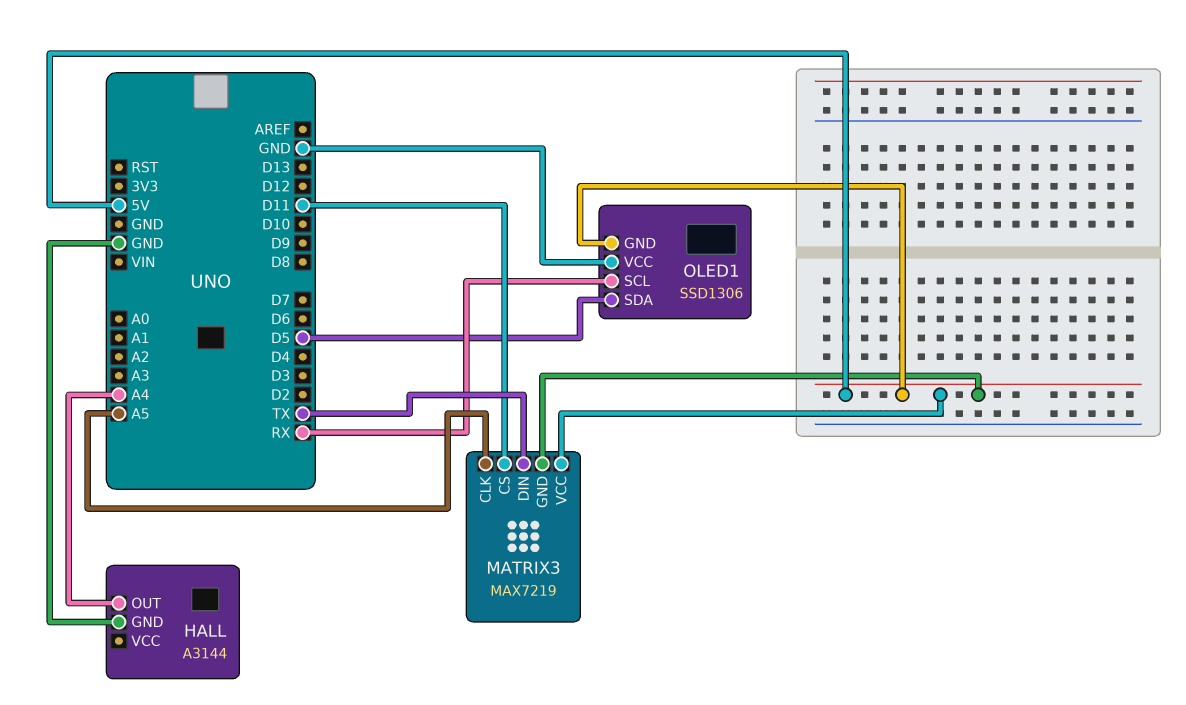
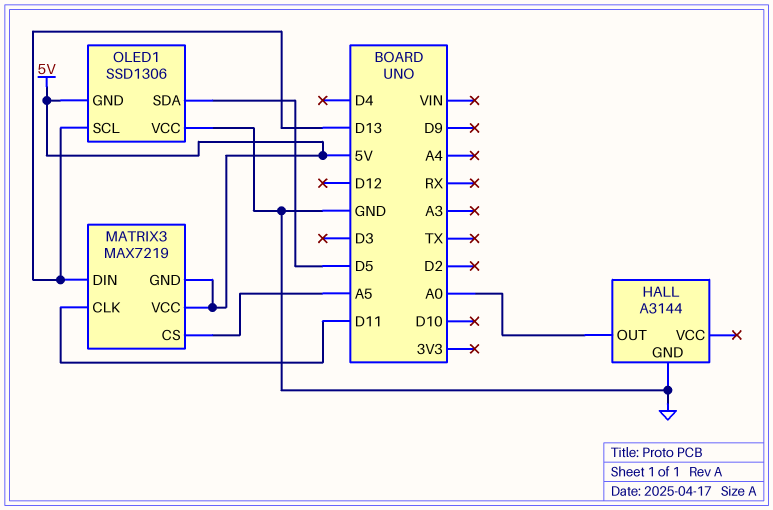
HALL pin OUT: A4 -> A0
MATRIX3 pin CLK: A5 -> D11
MATRIX3 pin CS: D11 -> A5
MATRIX3 pin DIN: TX -> D13
OLED1 pin SCL: RX -> D13

